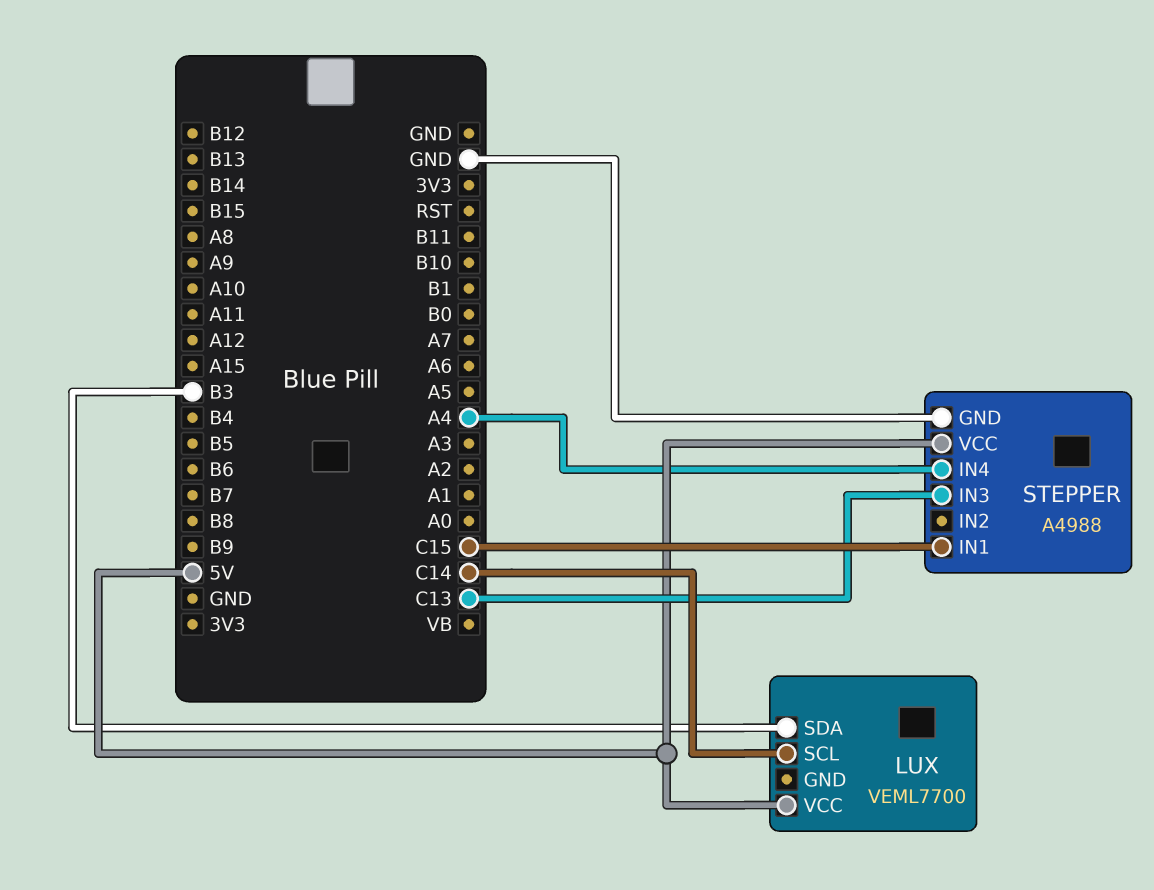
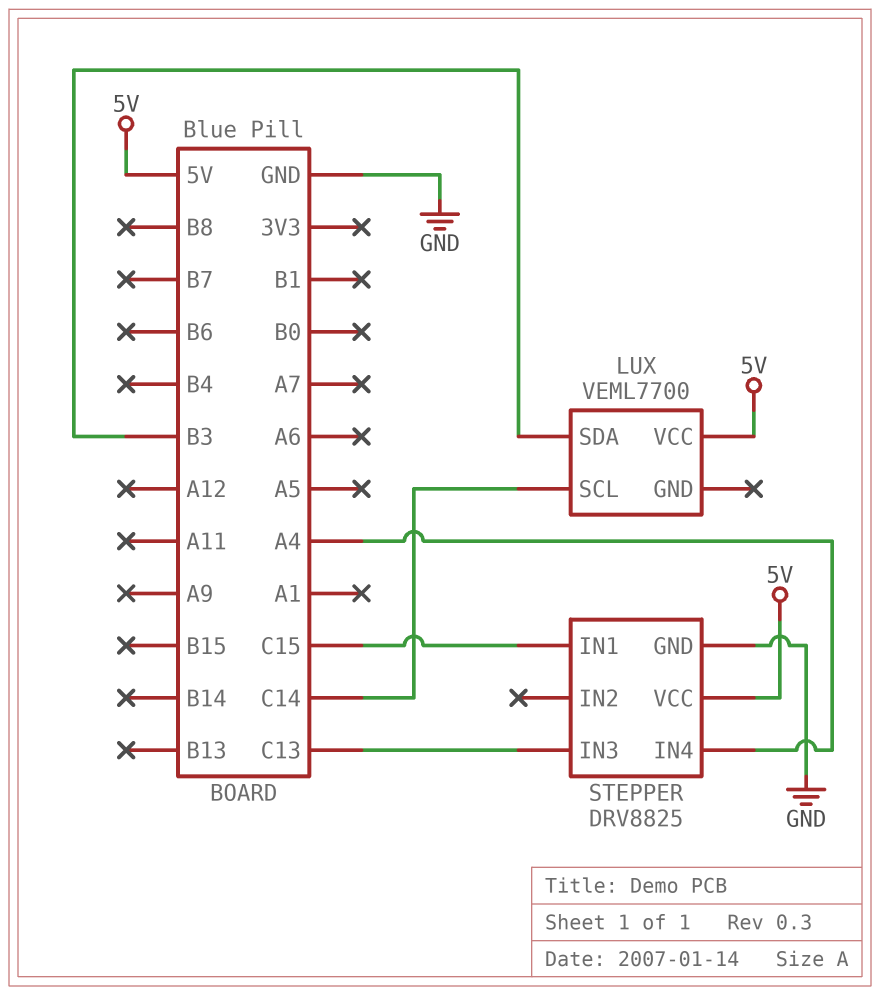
STEPPER: A4988 -> DRV8825

